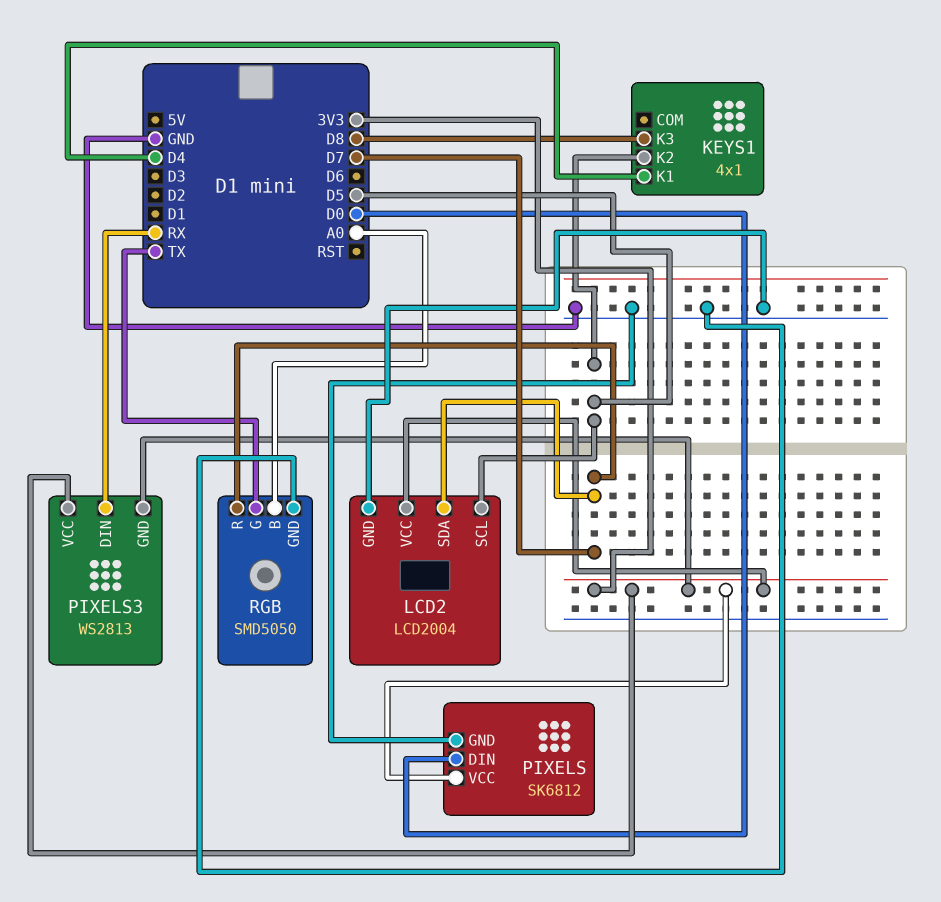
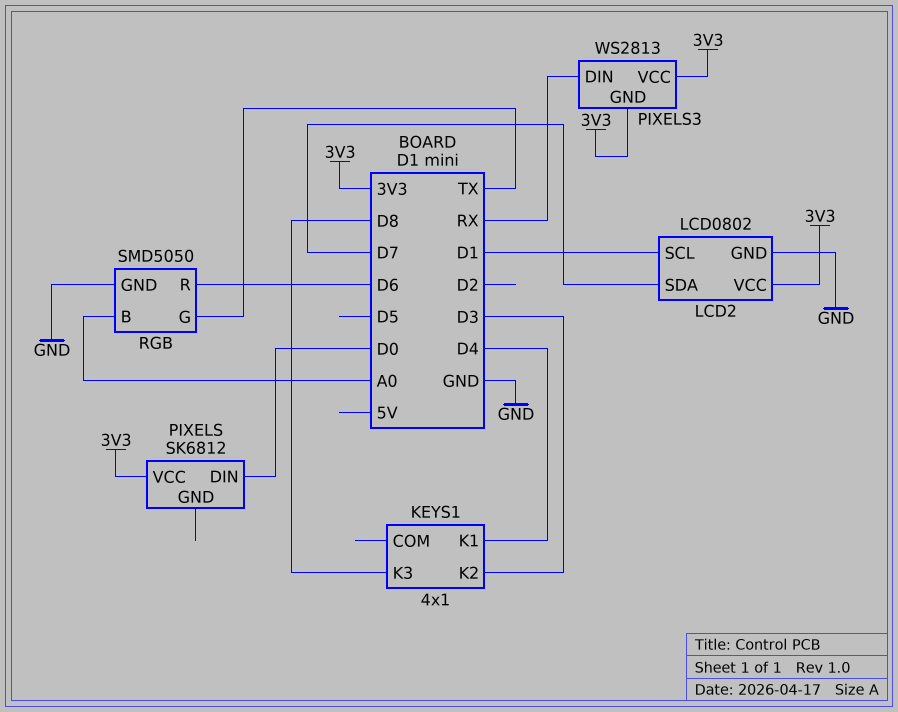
KEYS1 pin K2: D5 -> D3
LCD2: LCD2004 -> LCD0802
LCD2 pin SCL: D5 -> D1
PIXELS pin GND: GND -> none
RGB pin R: D7 -> D6

